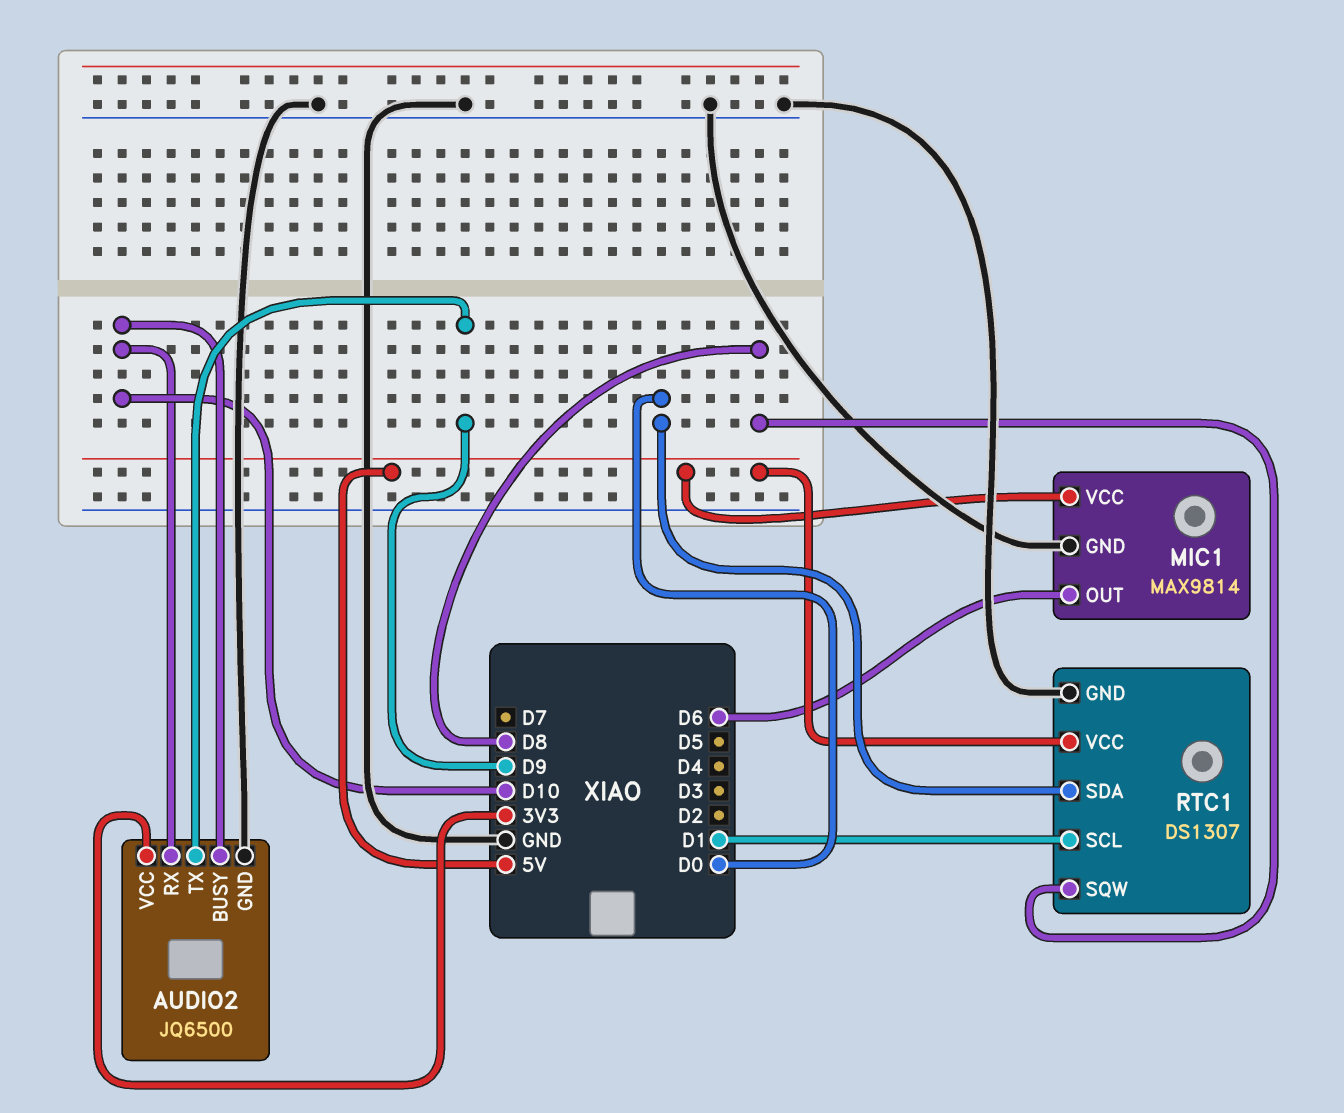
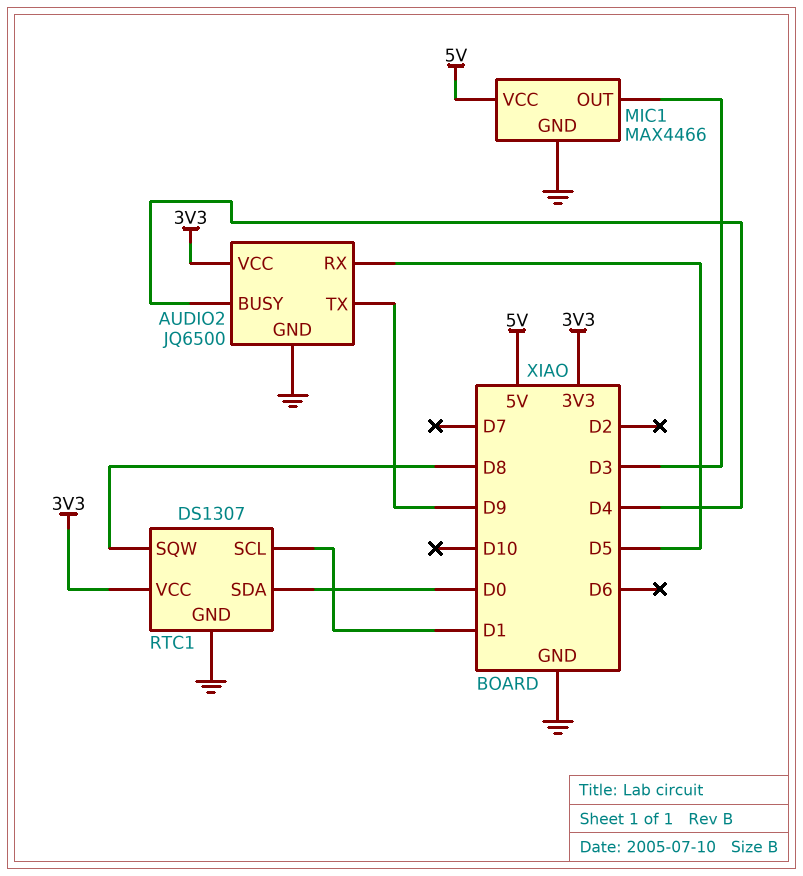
AUDIO2 pin BUSY: D10 -> D4
AUDIO2 pin RX: D10 -> D5
MIC1: MAX9814 -> MAX4466
MIC1 pin OUT: D6 -> D3
RTC1 pin VCC: 5V -> 3V3

